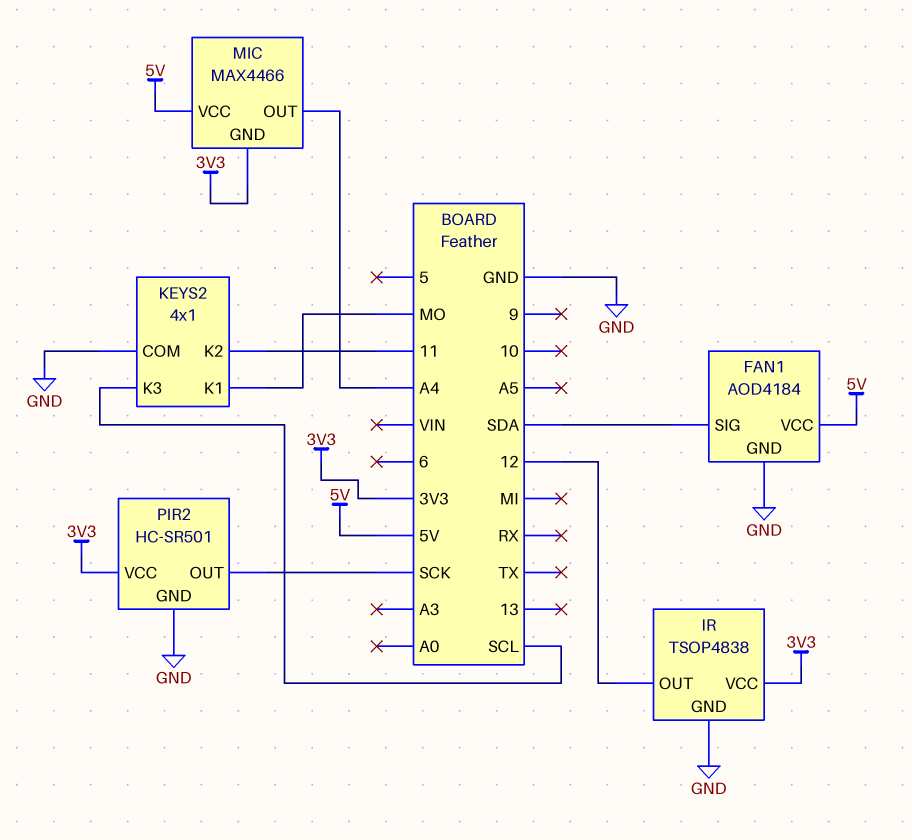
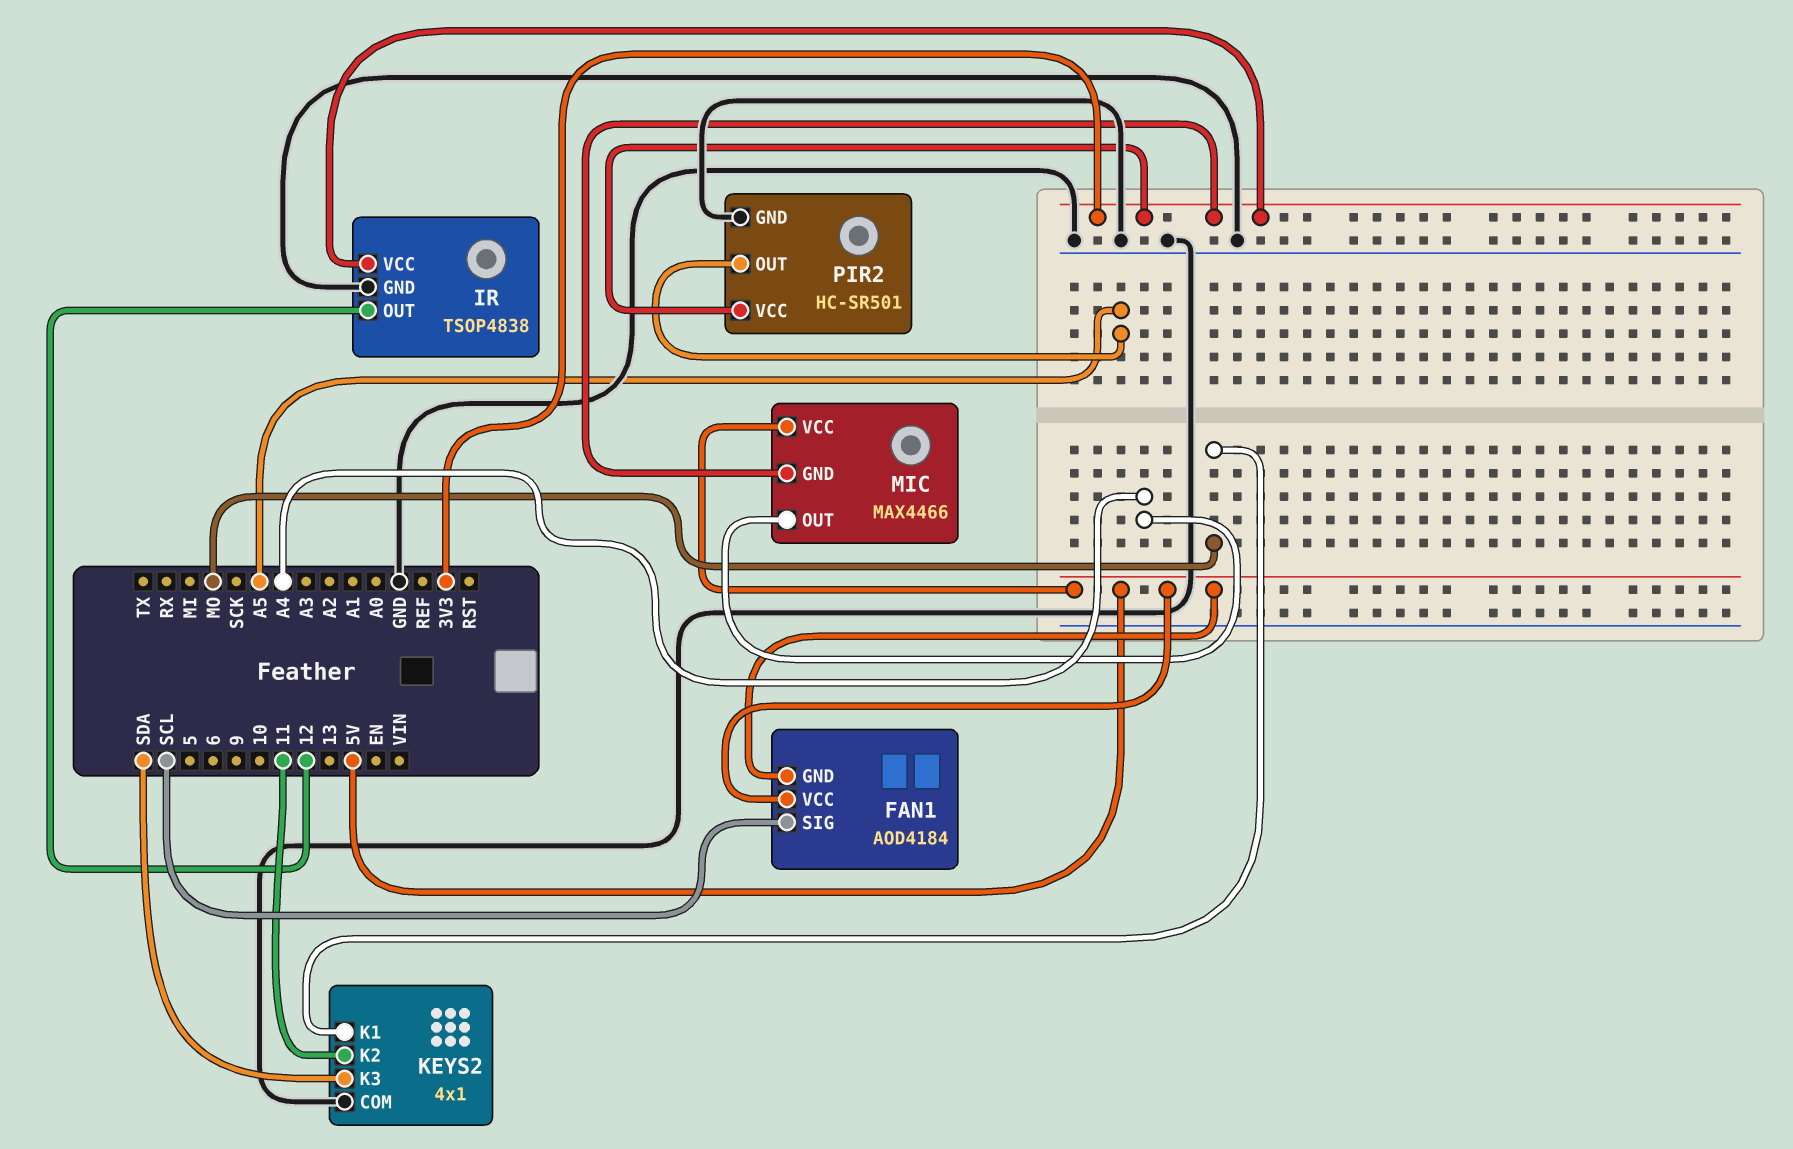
FAN1 pin GND: GND -> 5V
FAN1 pin SIG: SDA -> SCL
KEYS2 pin K3: SCL -> SDA
PIR2 pin OUT: SCK -> A5

